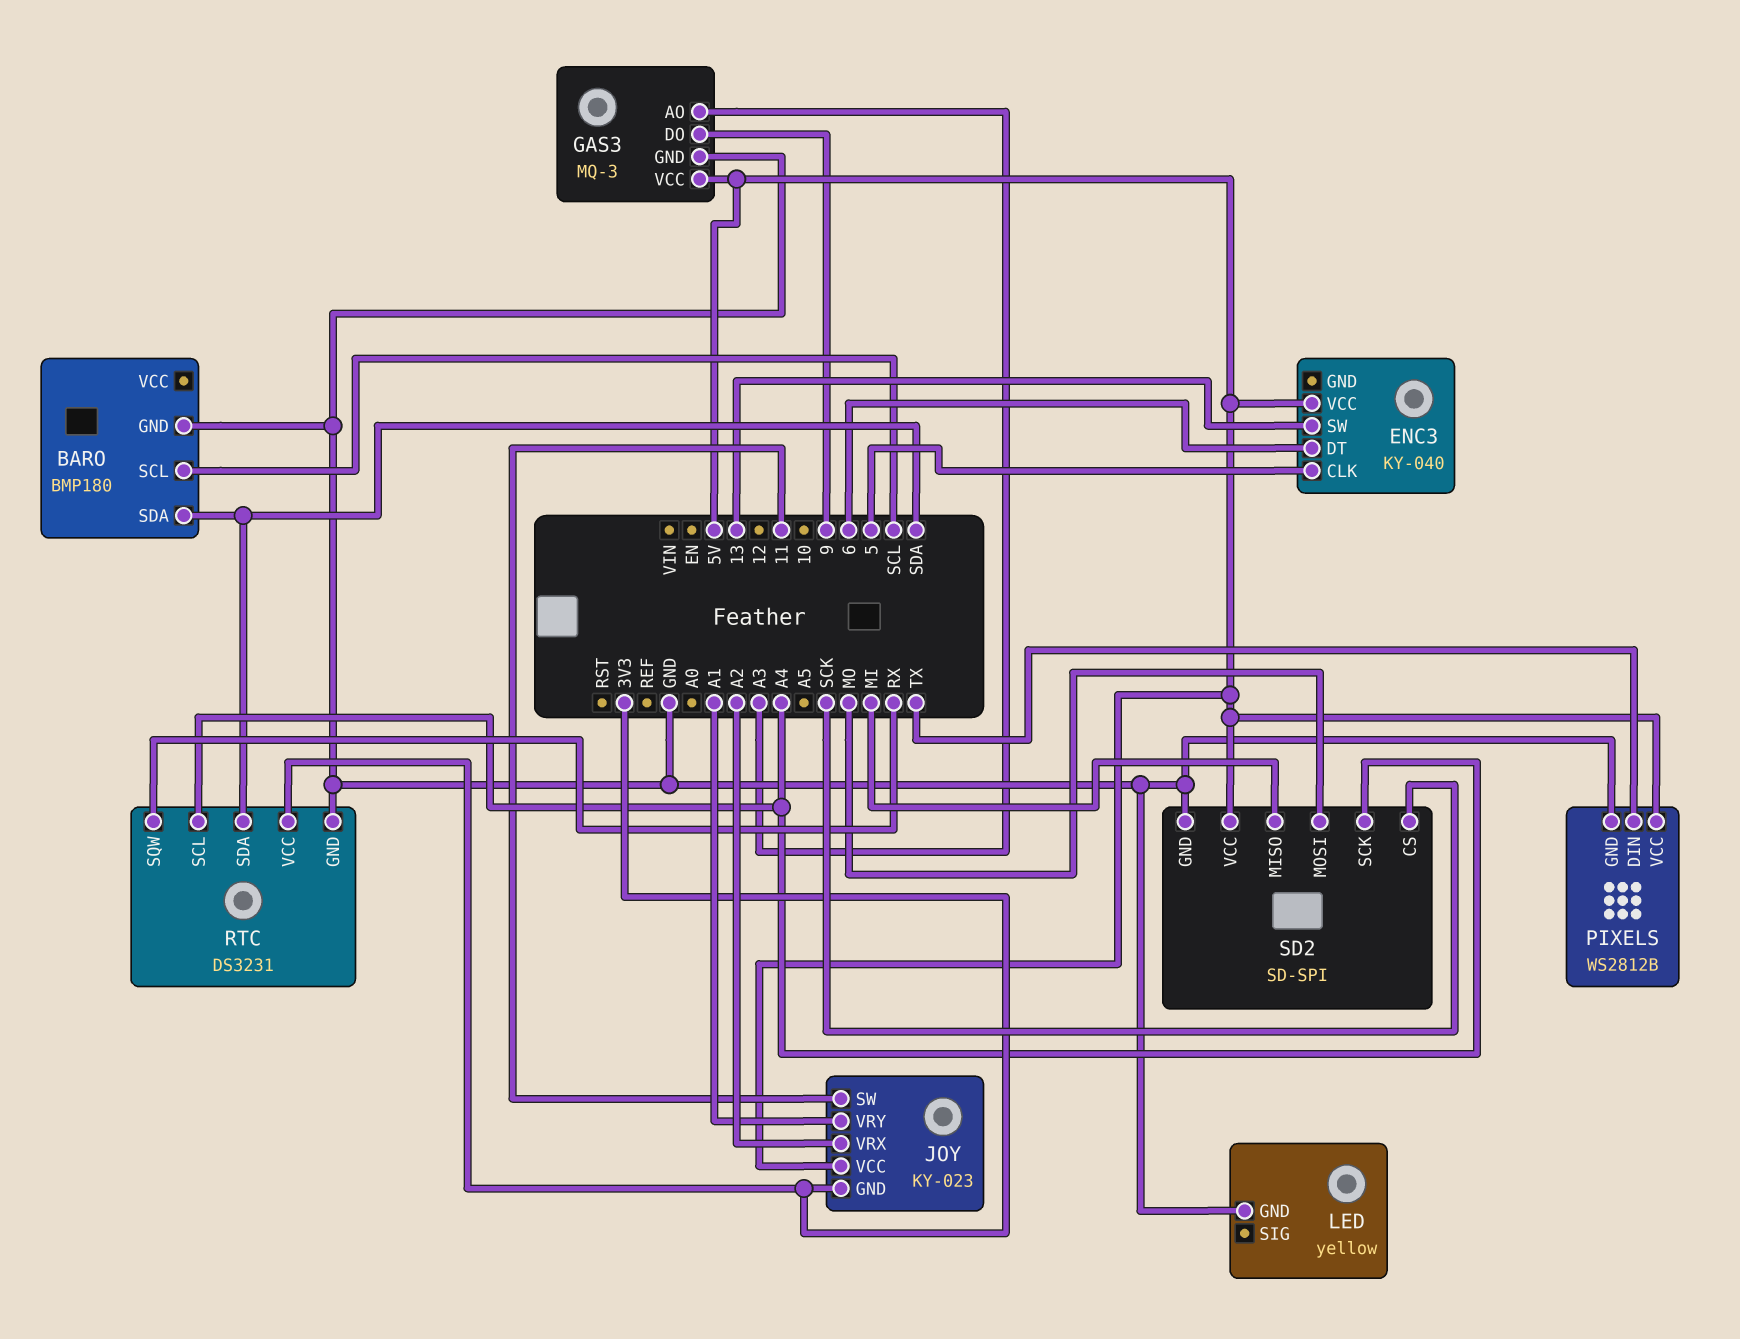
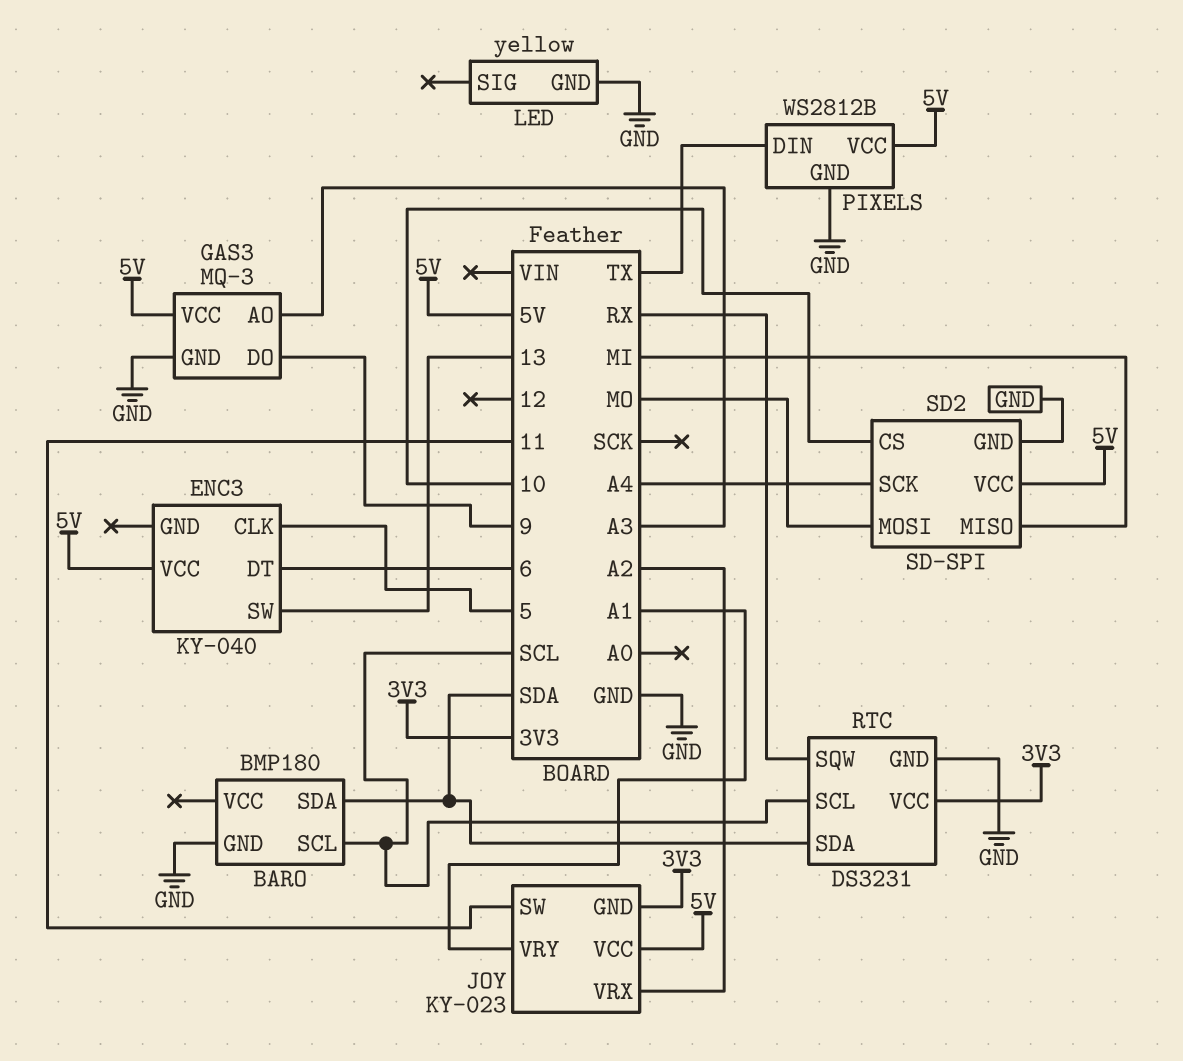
RTC pin SCL: A4 -> SCL
SD2 pin CS: SCK -> 10

